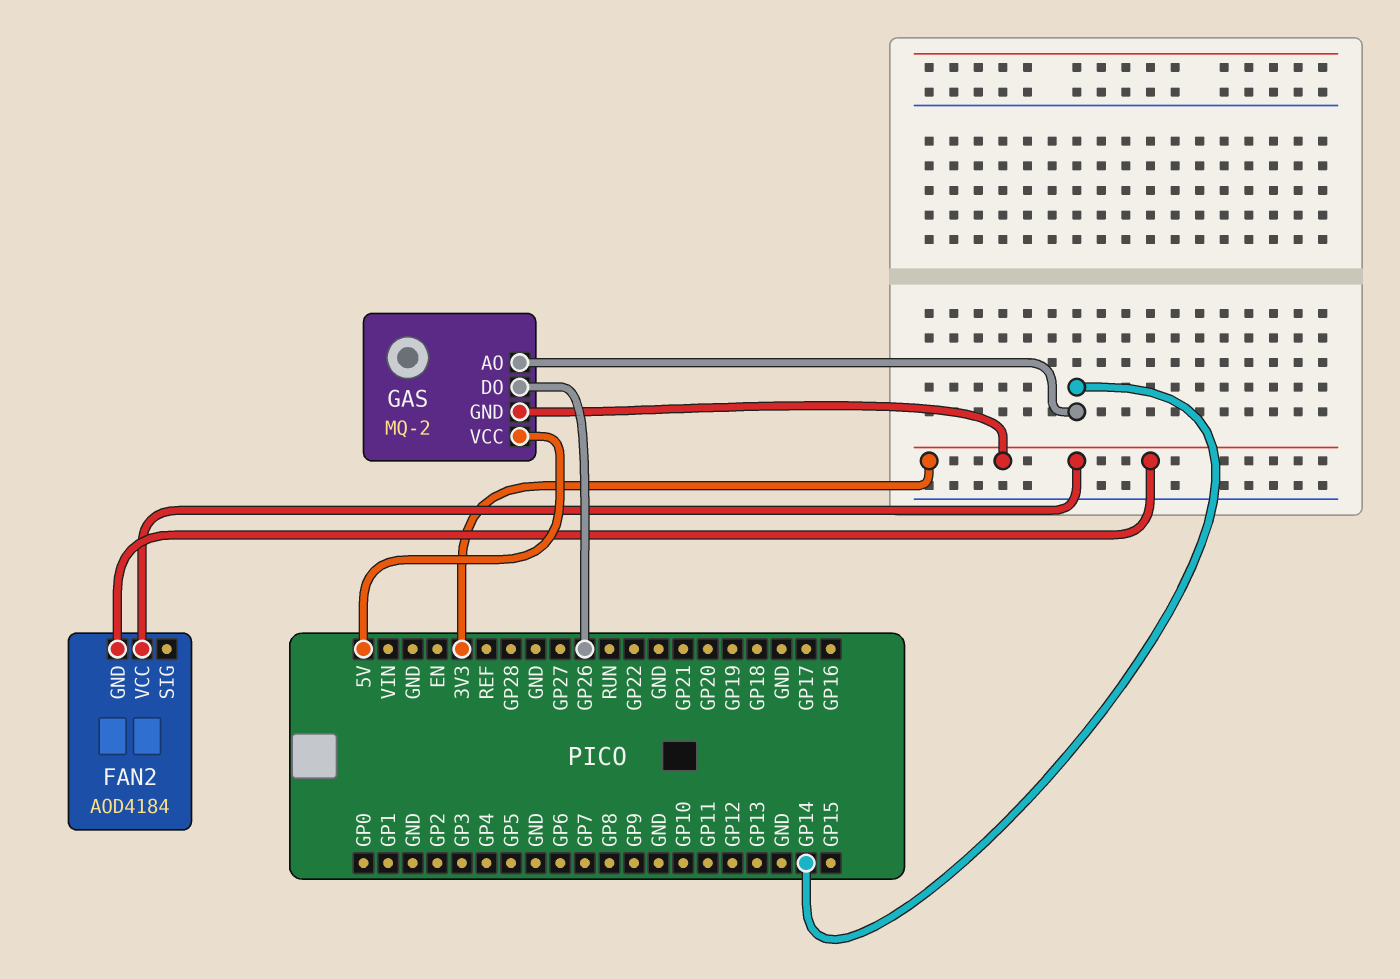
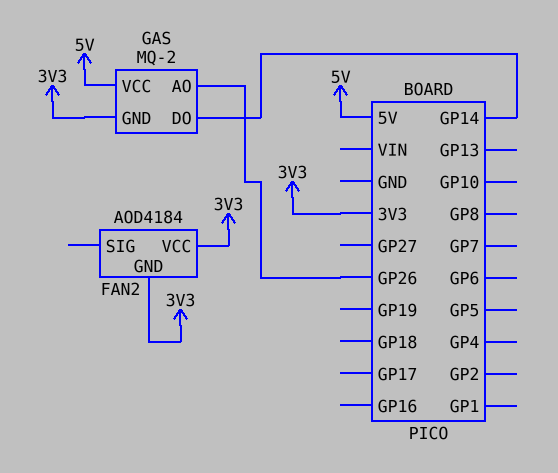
GAS pin AO: GP14 -> GP26
GAS pin DO: GP26 -> GP14

